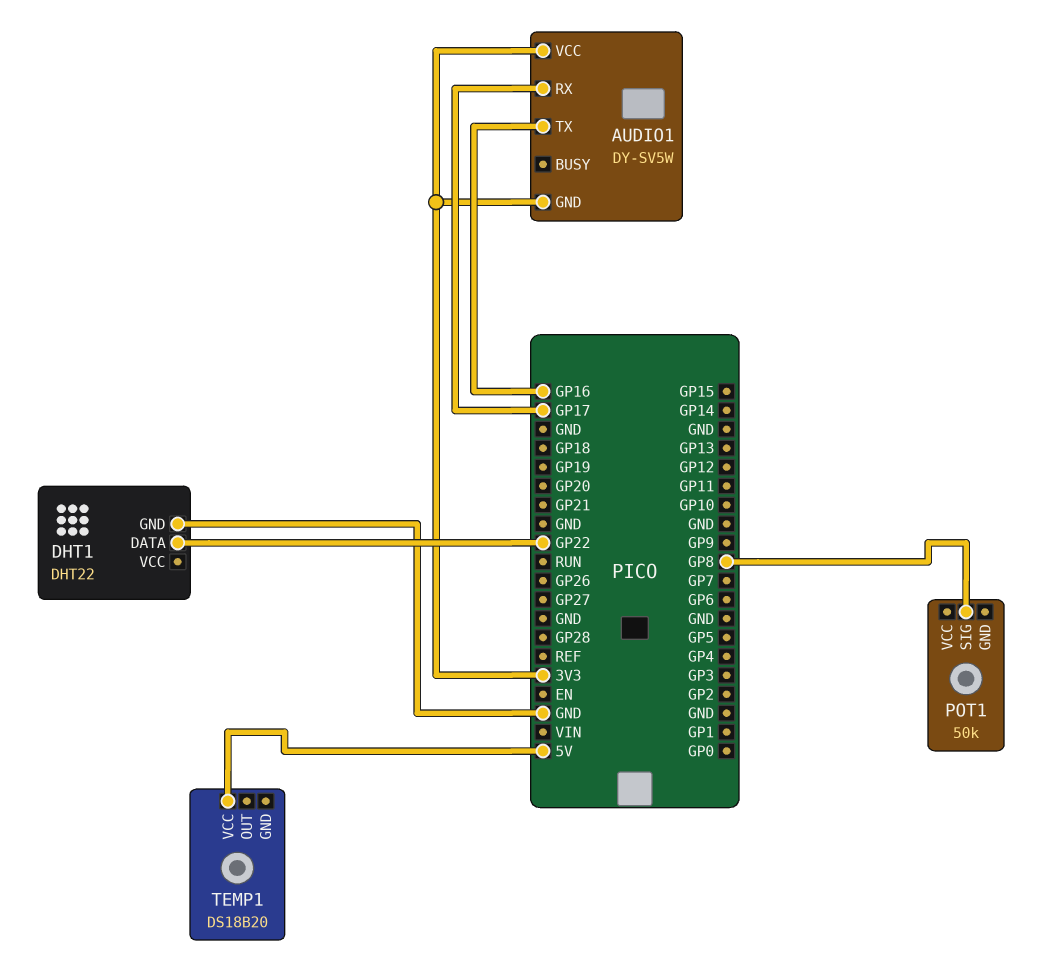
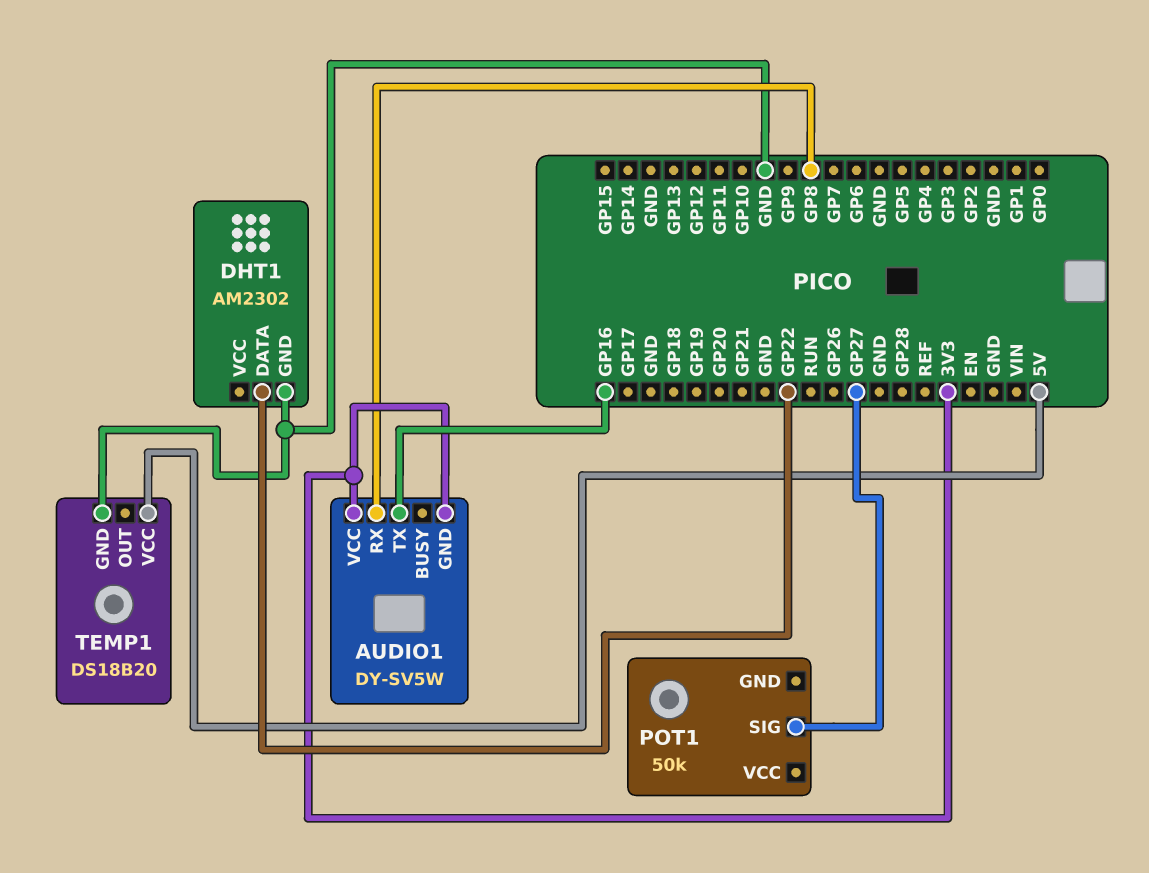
AUDIO1 pin RX: GP17 -> GP8
DHT1: DHT22 -> AM2302
POT1 pin SIG: GP8 -> GP27
TEMP1 pin GND: none -> GND

